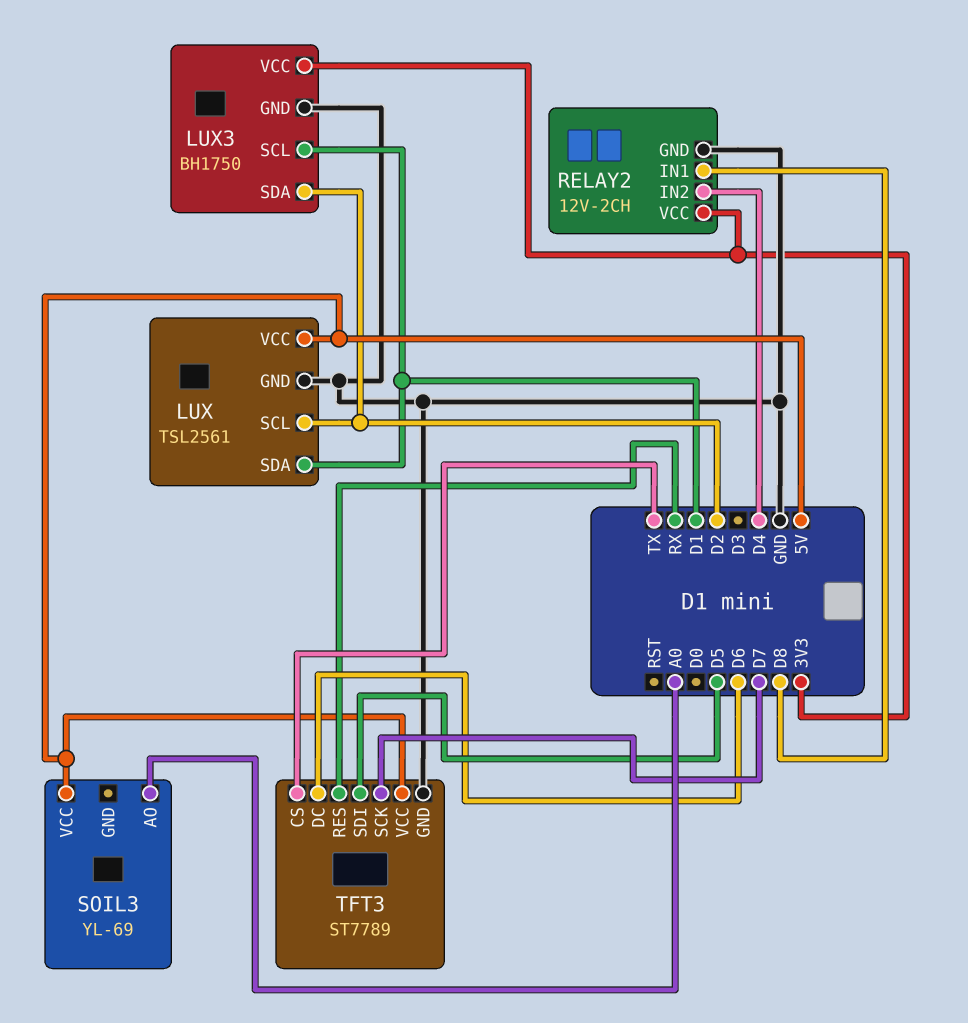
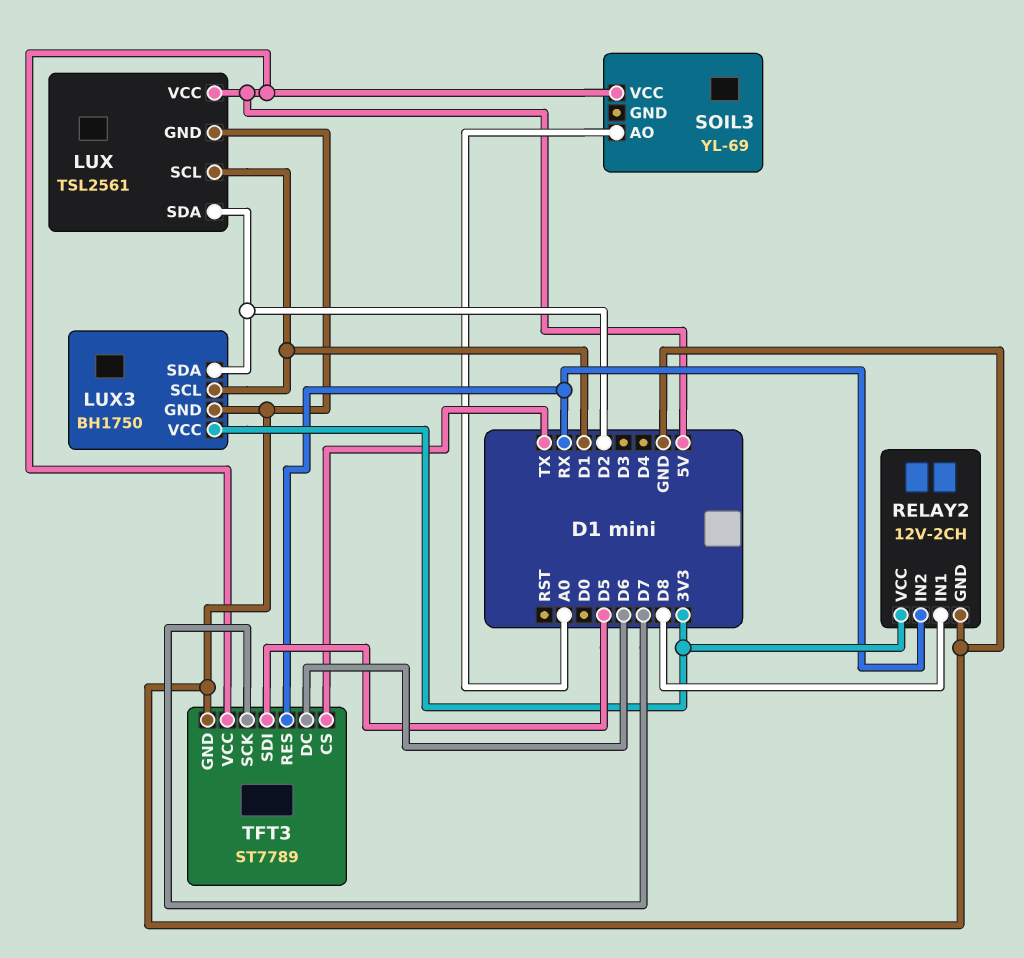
LUX pin SCL: D2 -> D1
LUX pin SDA: D1 -> D2
RELAY2 pin IN2: D4 -> RX

